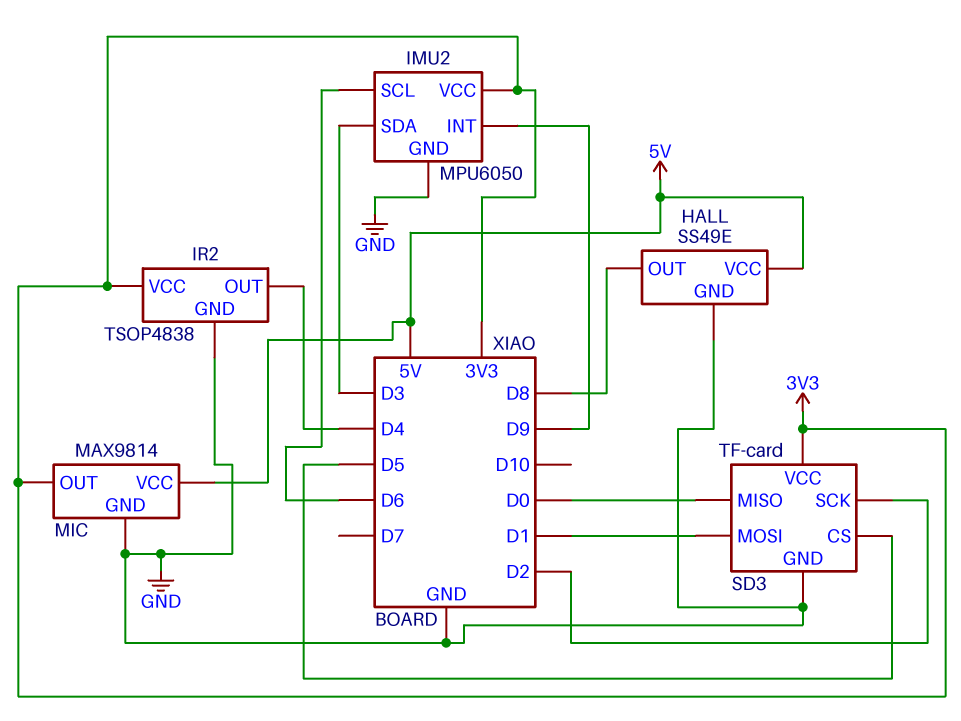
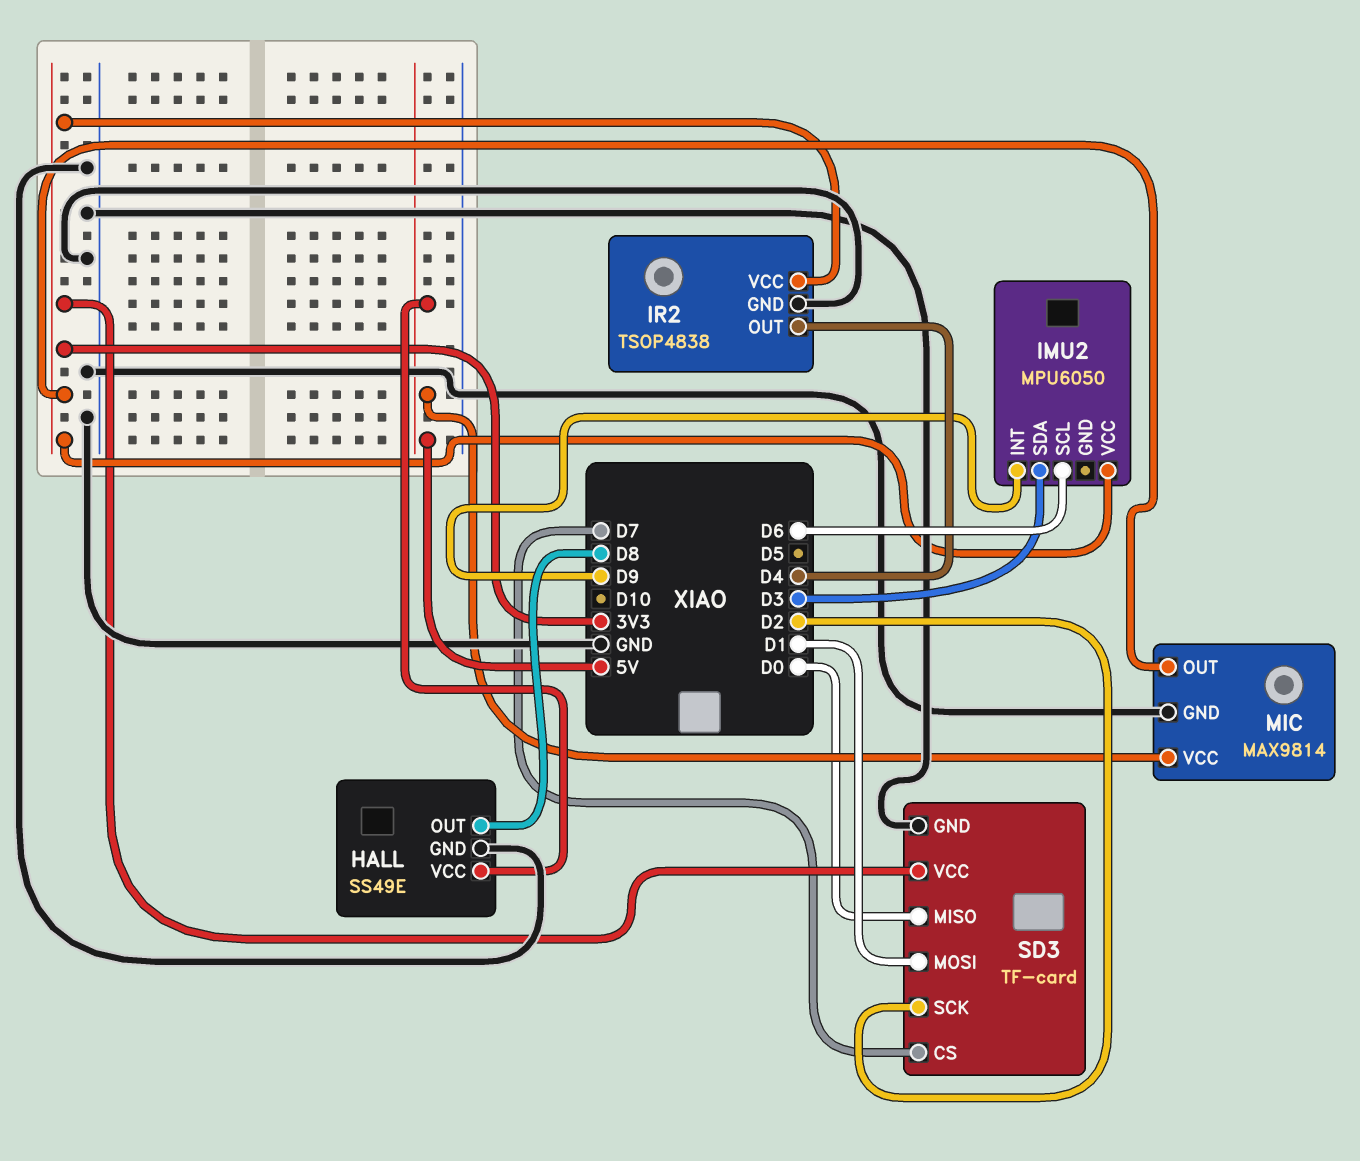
IMU2 pin GND: GND -> none
SD3 pin CS: D5 -> D7

